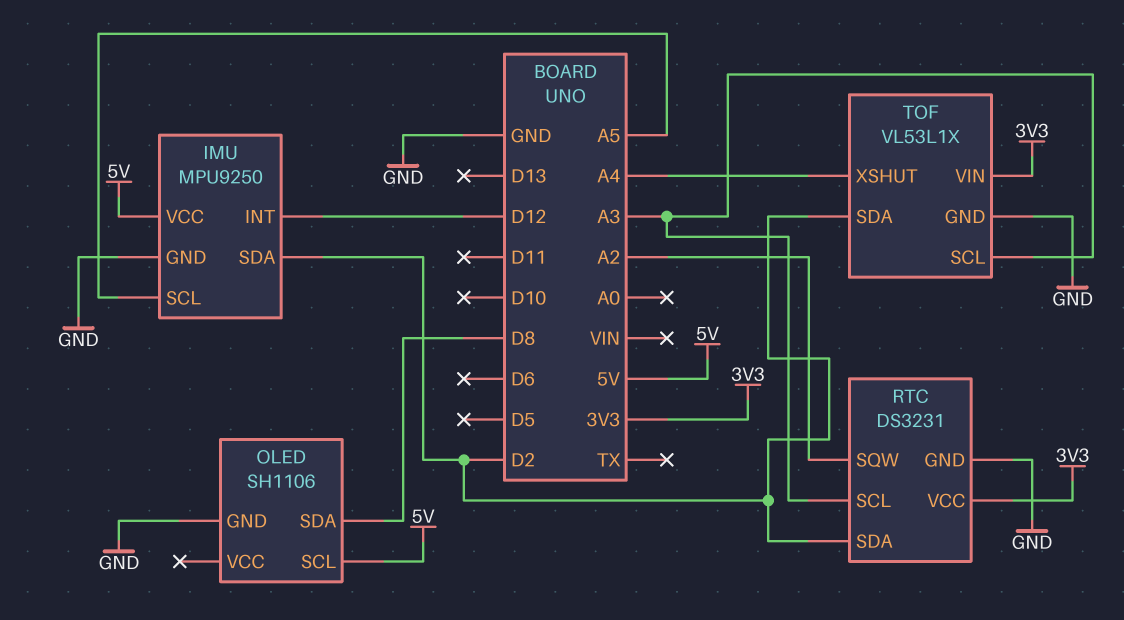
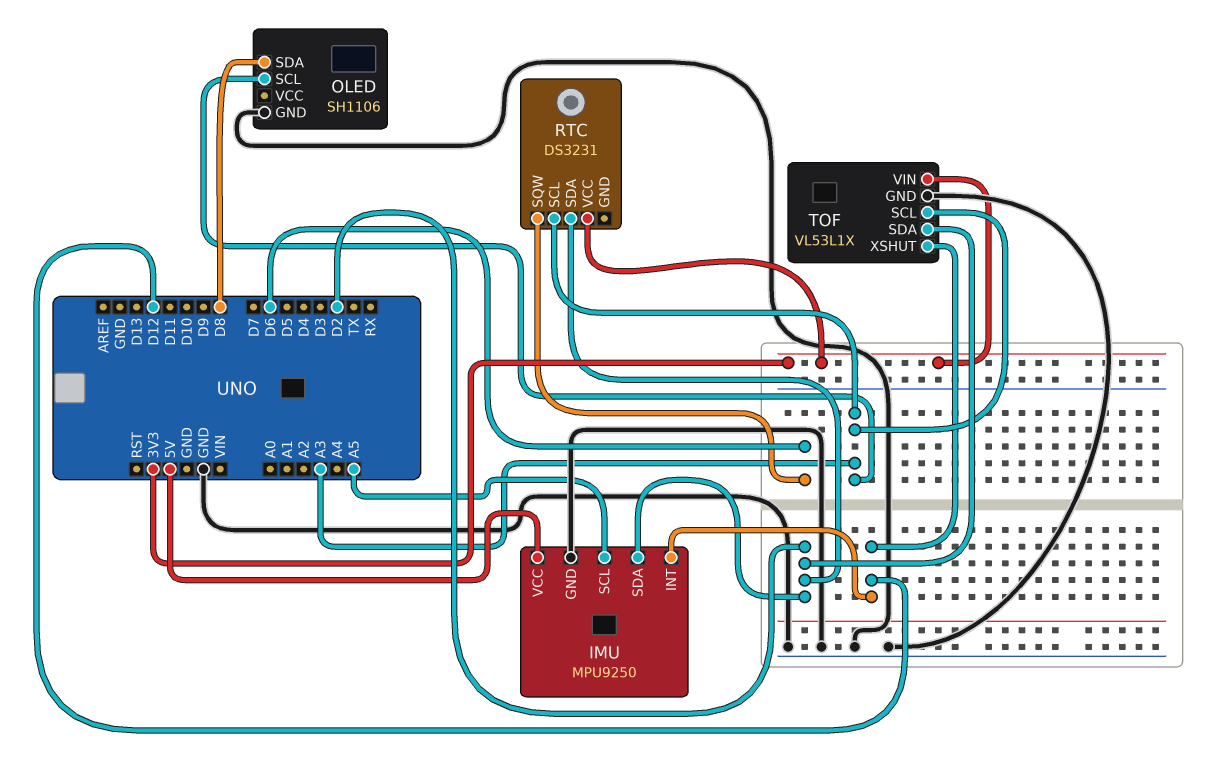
OLED pin SCL: 5V -> A3
RTC pin GND: GND -> none
RTC pin SQW: A2 -> D6
TOF pin XSHUT: A4 -> D12

